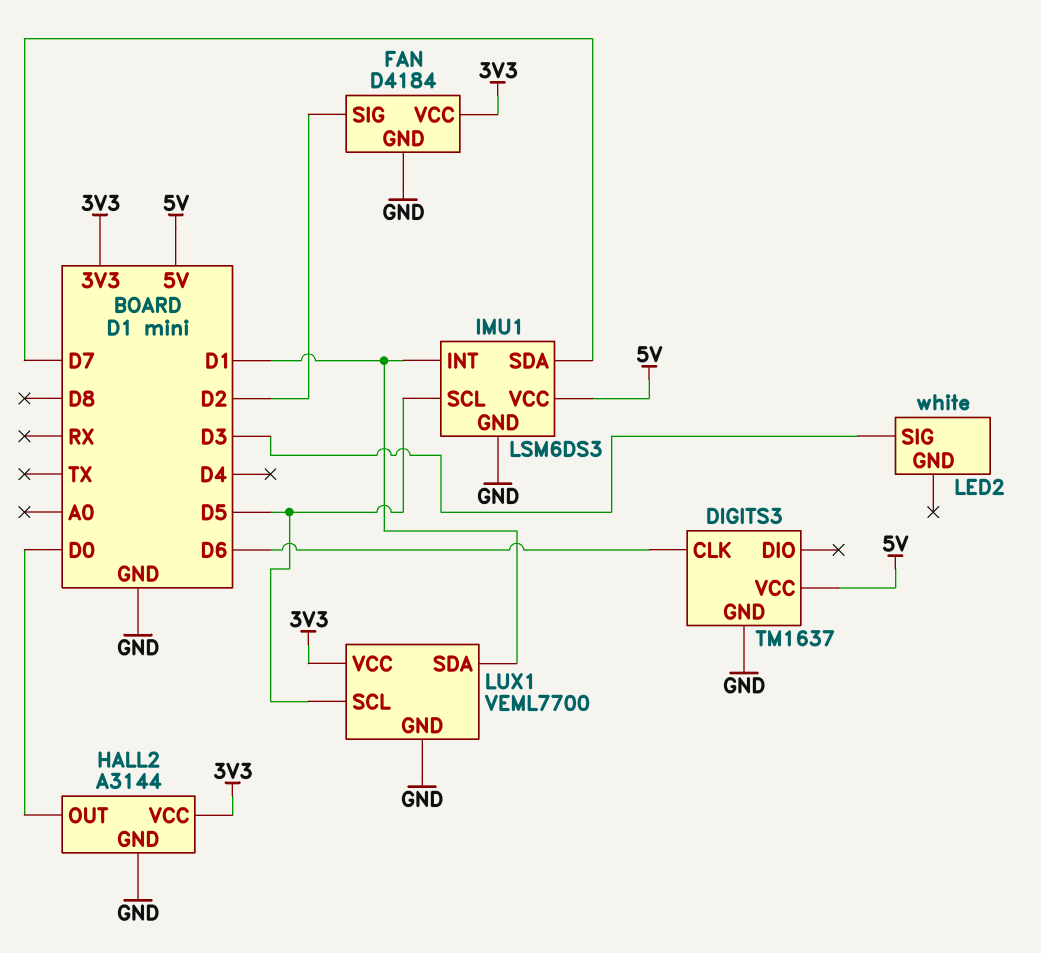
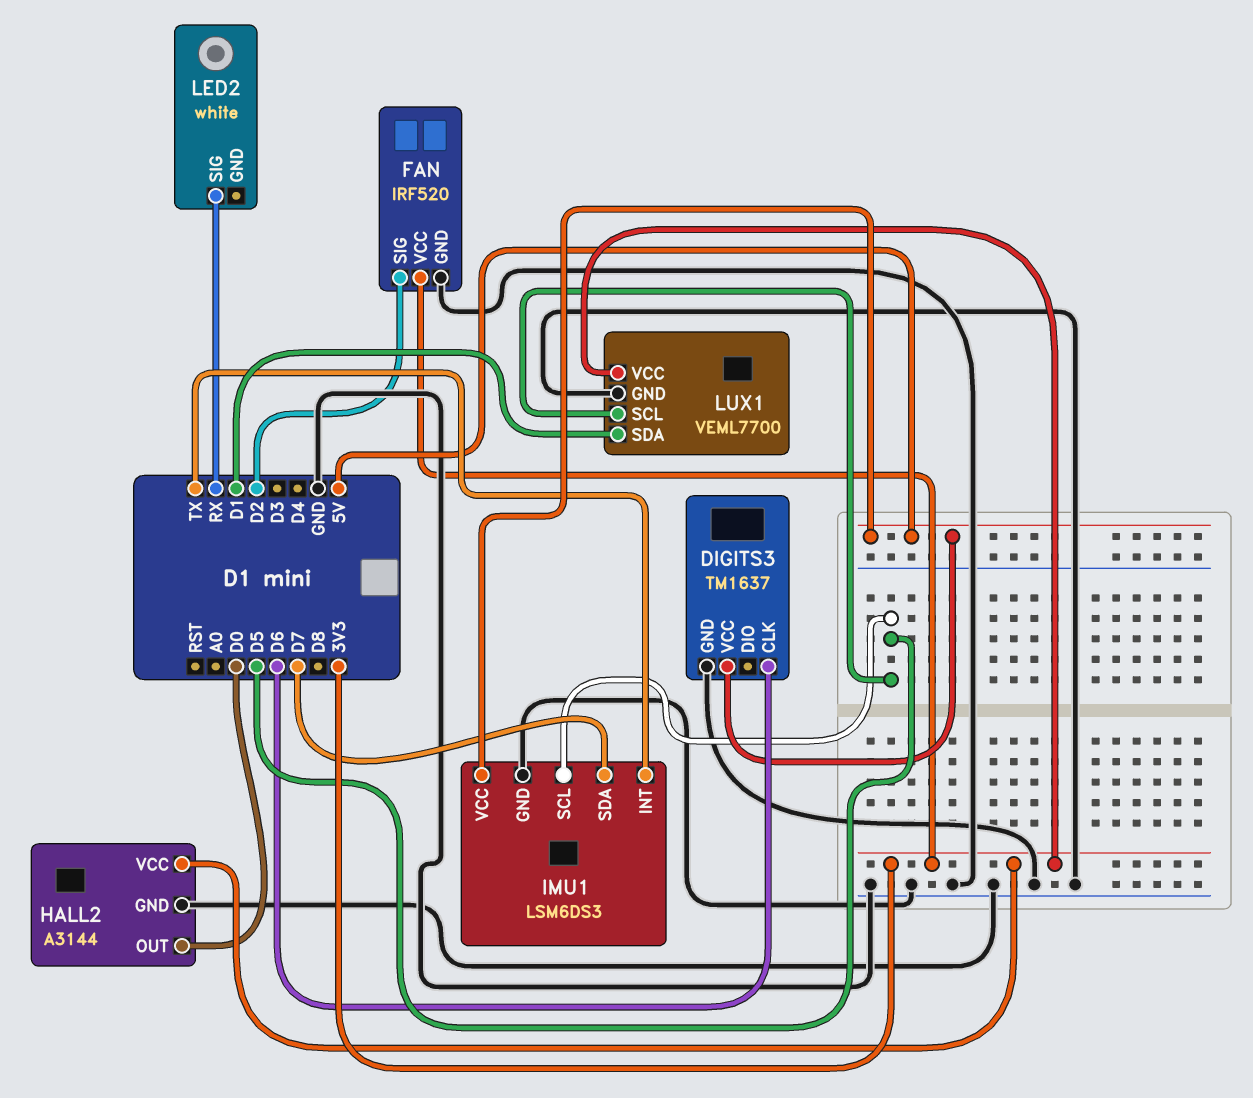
FAN: D4184 -> IRF520
IMU1 pin INT: D1 -> TX
LED2 pin SIG: D3 -> RX

